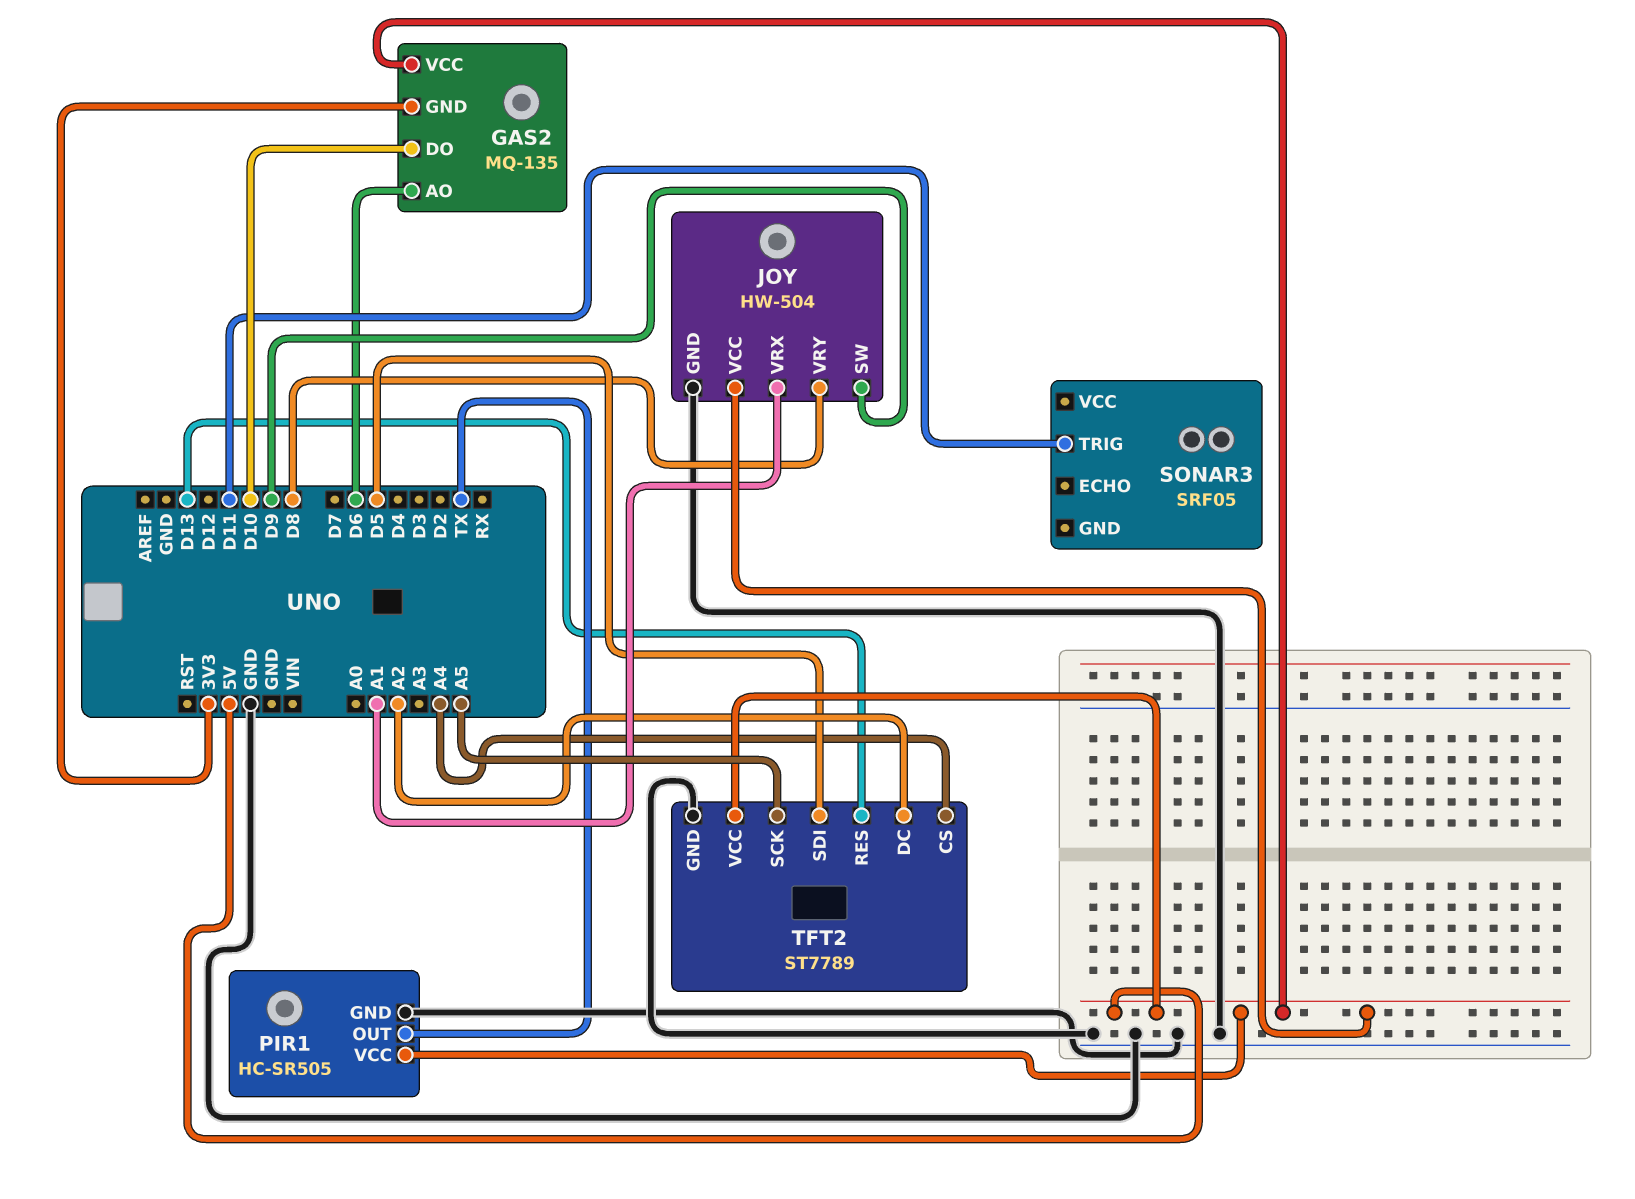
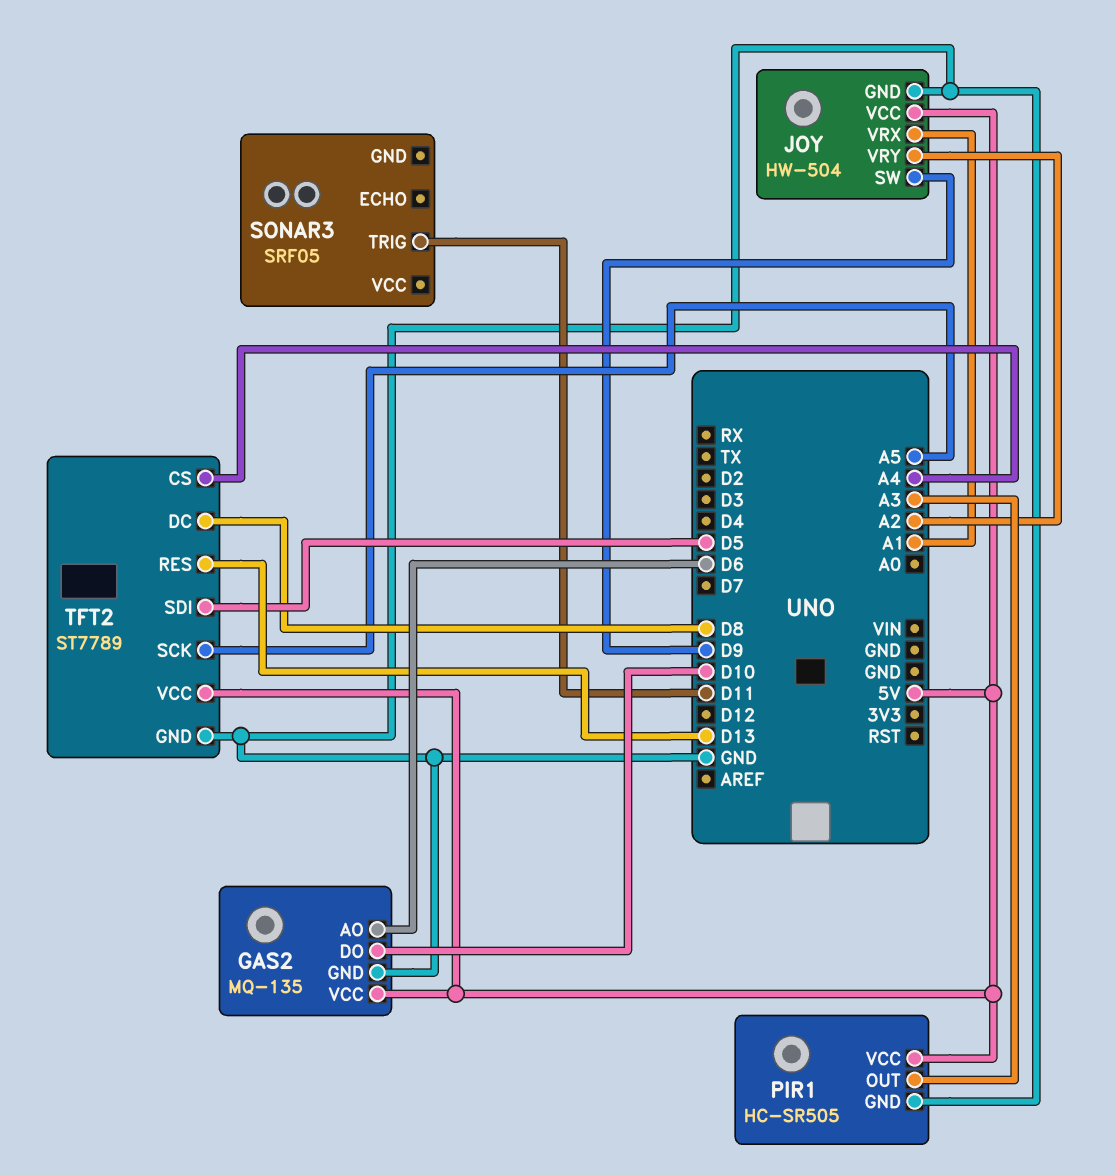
GAS2 pin GND: 3V3 -> GND
JOY pin VRY: D8 -> A2
PIR1 pin OUT: TX -> A3
TFT2 pin DC: A2 -> D8

